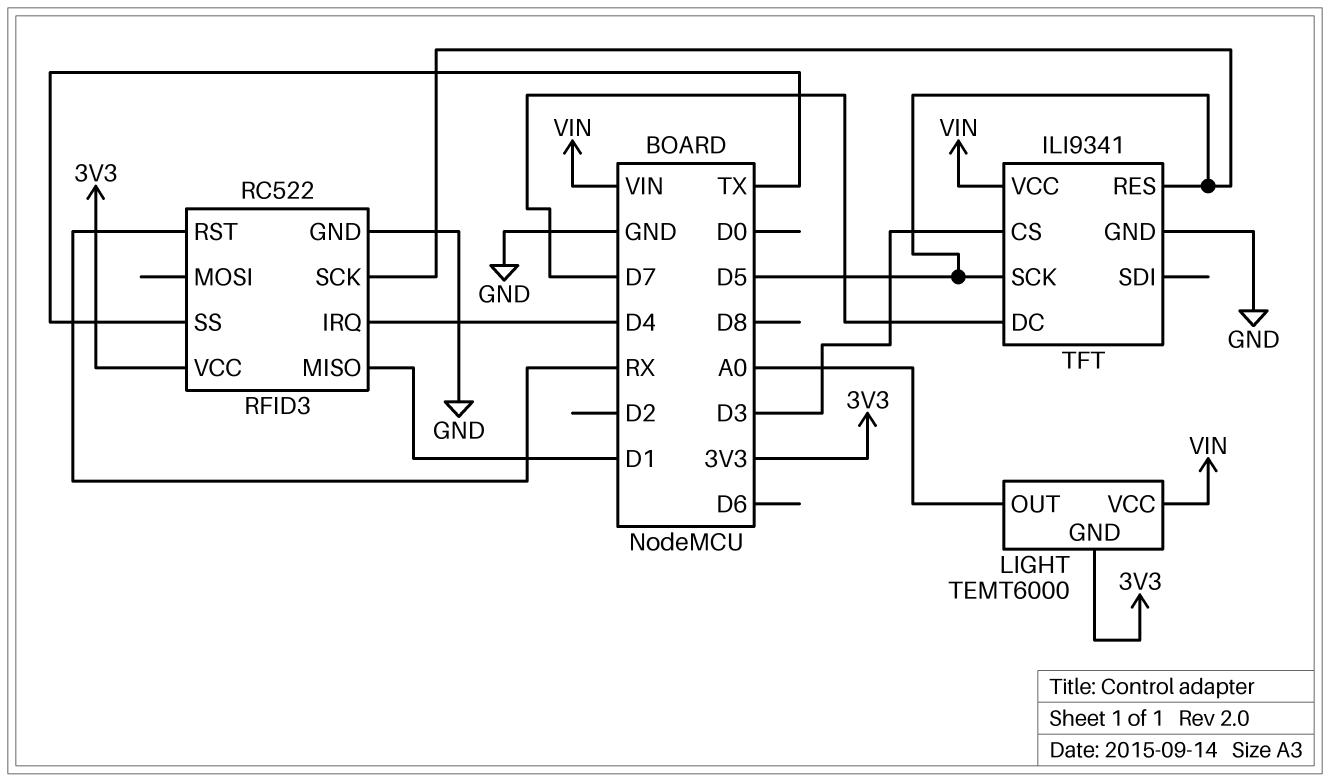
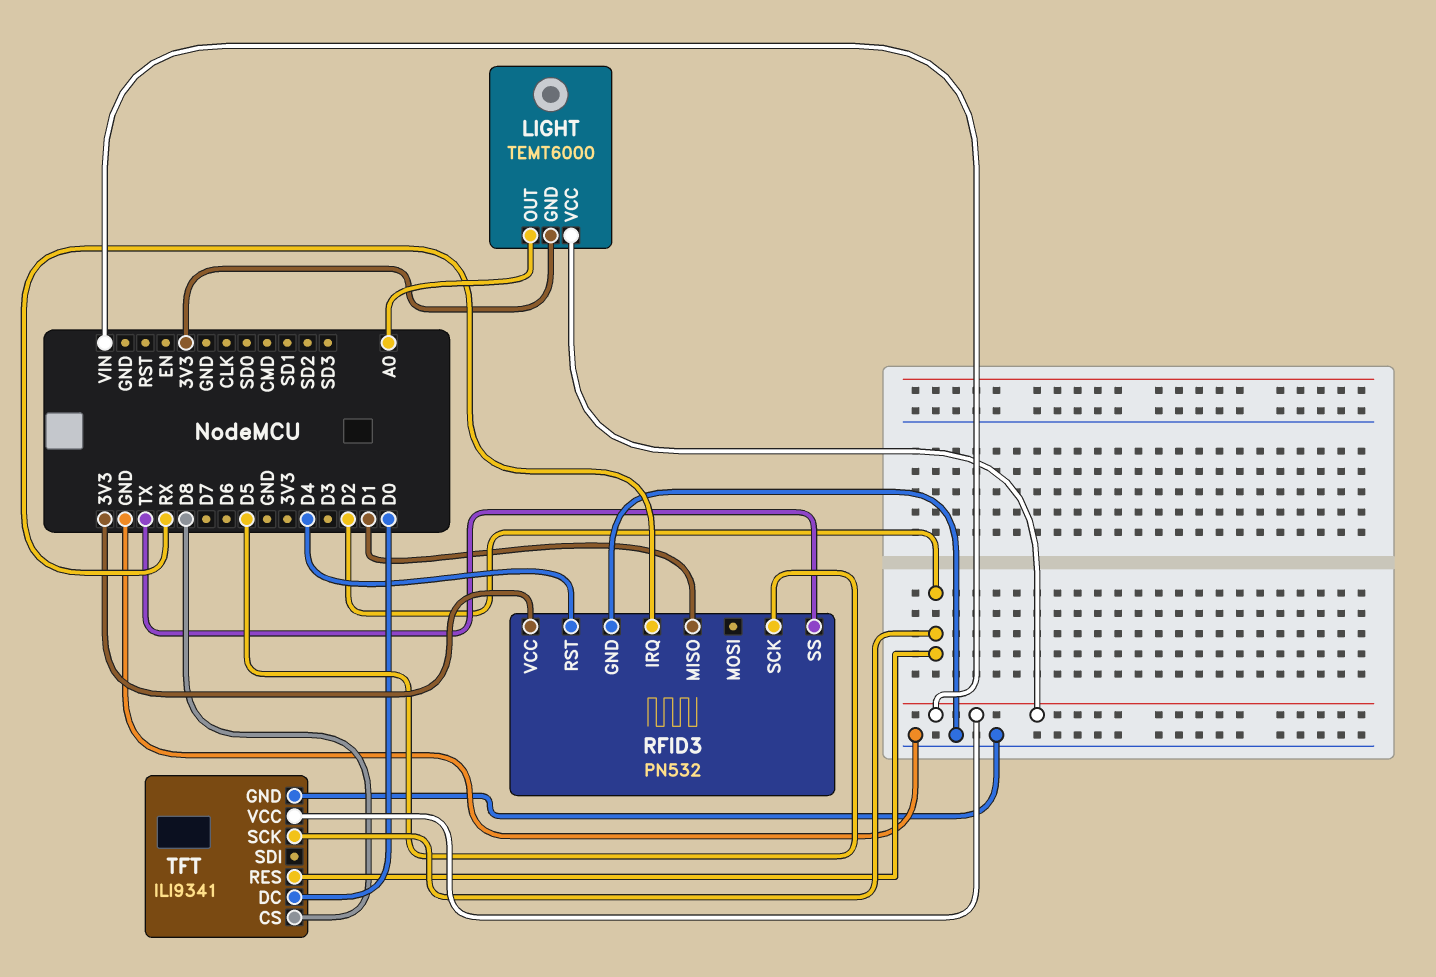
RFID3: RC522 -> PN532
RFID3 pin IRQ: D4 -> RX
RFID3 pin RST: RX -> D4
TFT pin CS: D3 -> D8
TFT pin DC: D7 -> D0
TFT pin RES: D5 -> D2
TFT pin SCK: D5 -> D2

